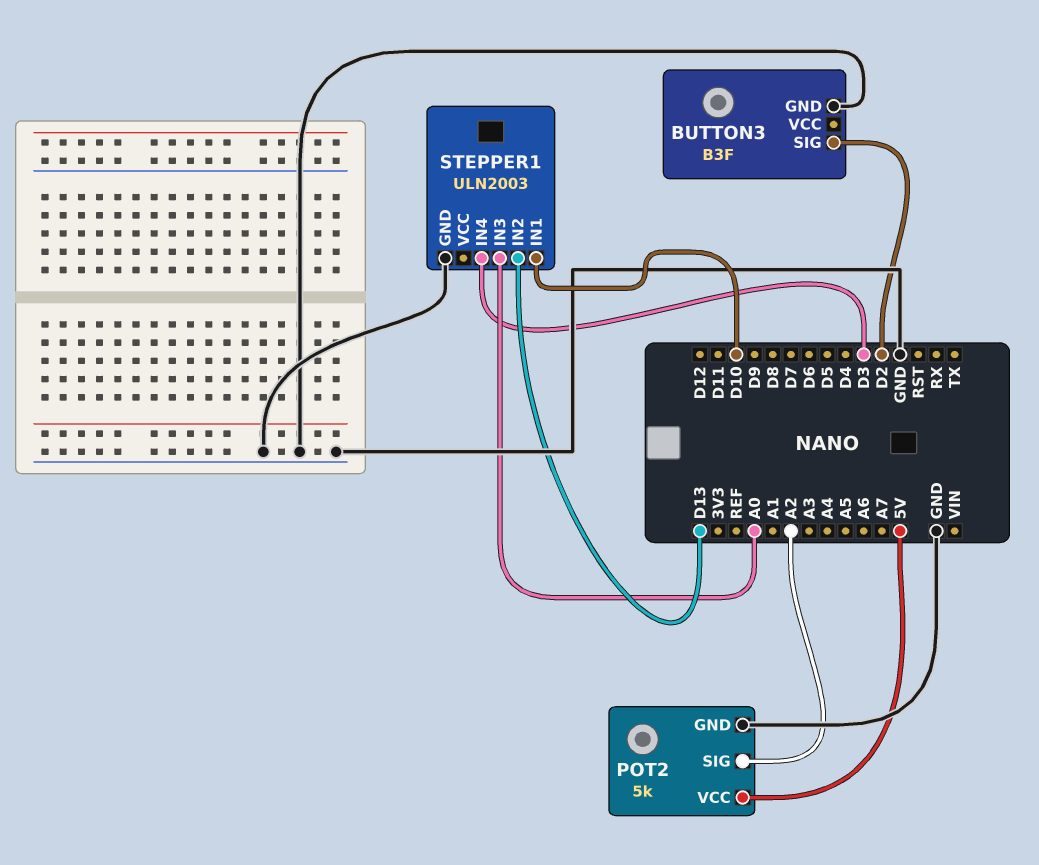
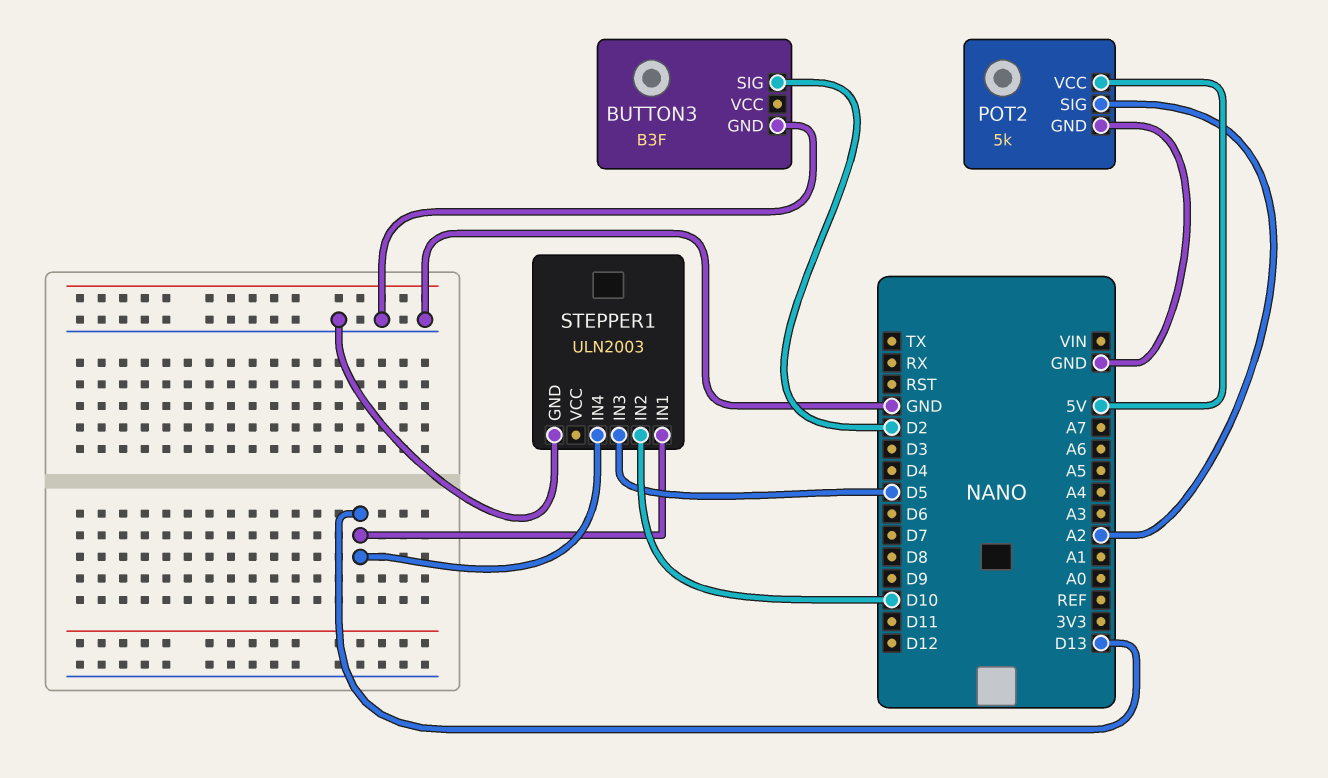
STEPPER1 pin IN1: D10 -> D13
STEPPER1 pin IN2: D13 -> D10
STEPPER1 pin IN3: A0 -> D5
STEPPER1 pin IN4: D3 -> D13

